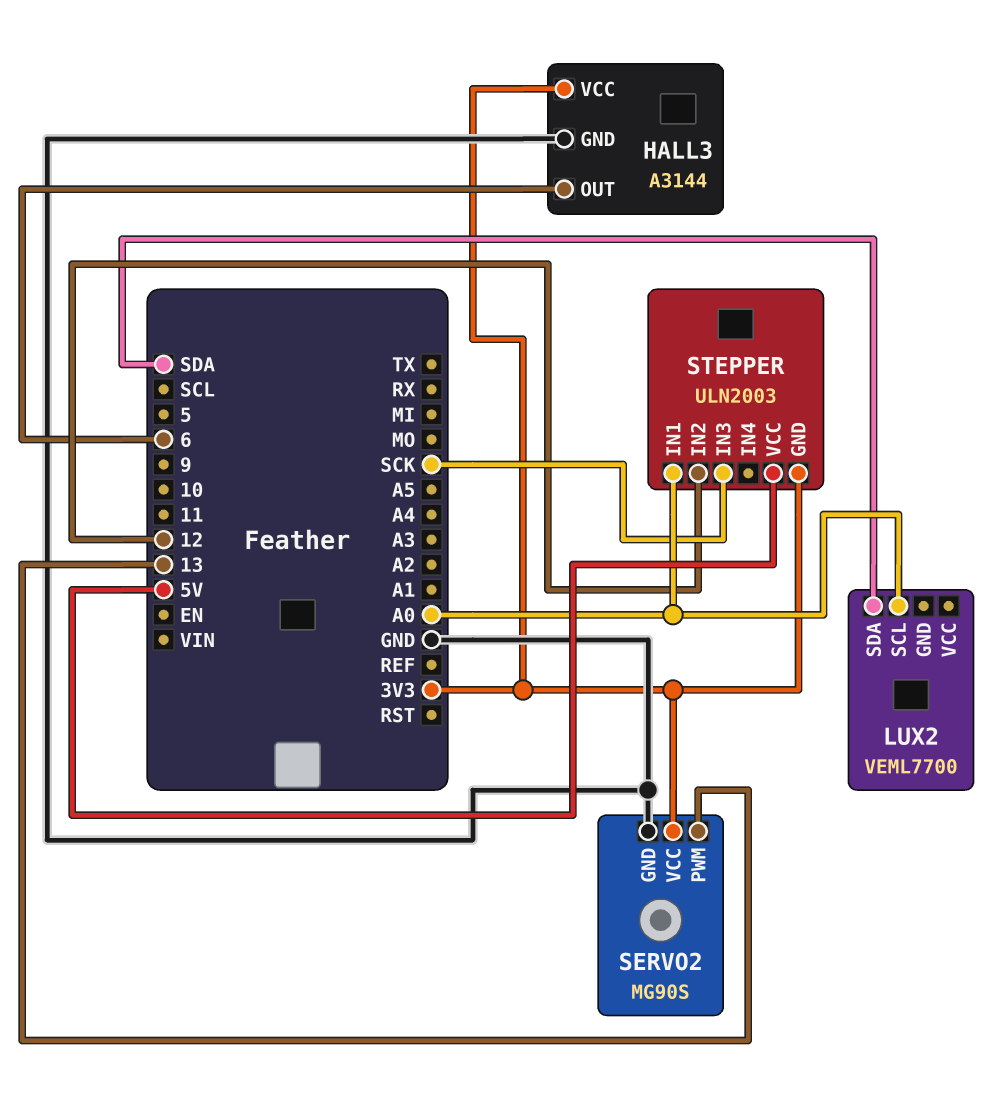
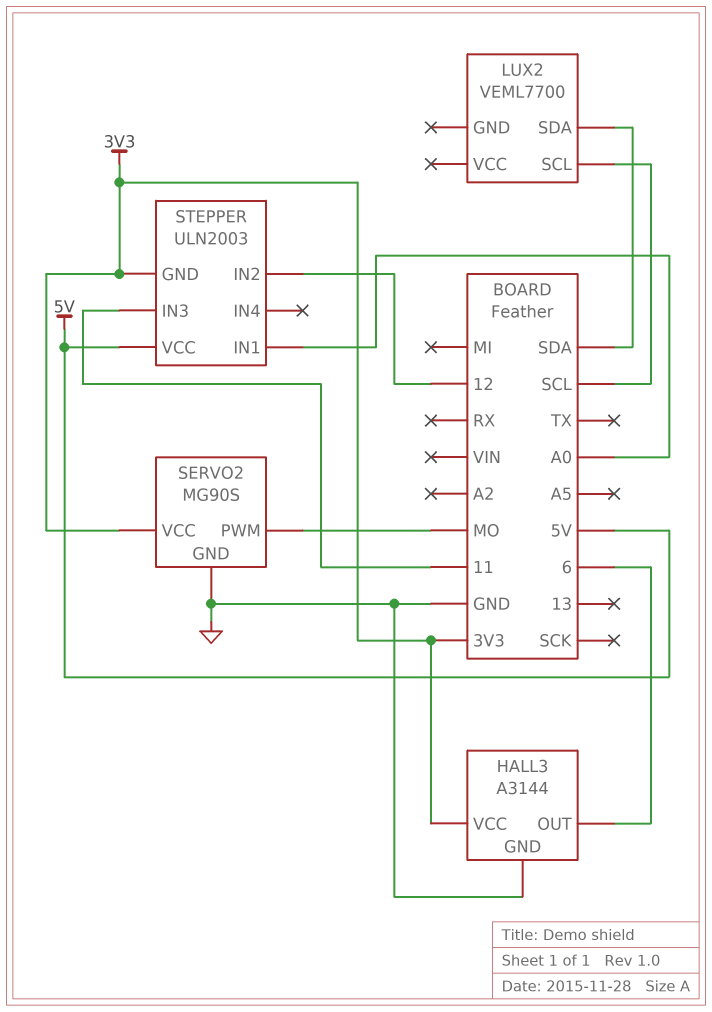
LUX2 pin SCL: A0 -> SCL
SERVO2 pin PWM: 13 -> MO
STEPPER pin IN3: SCK -> 11

